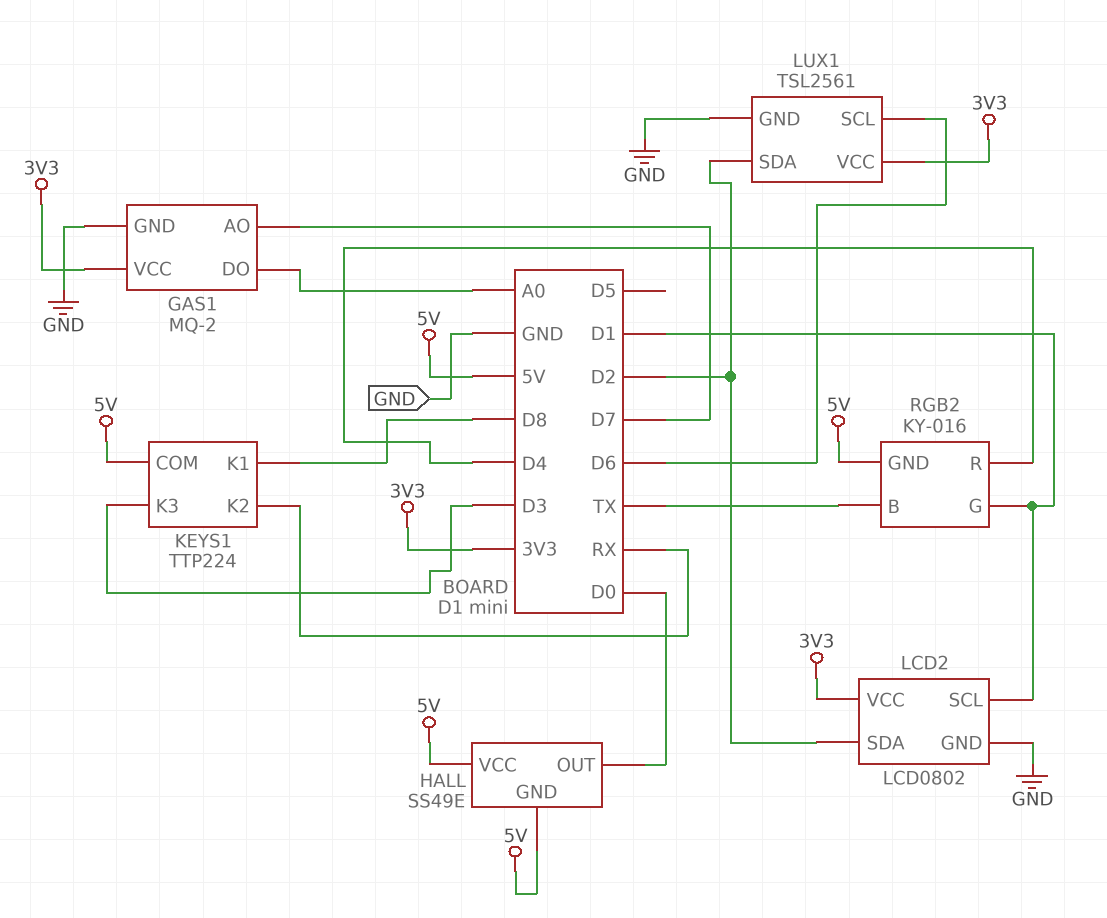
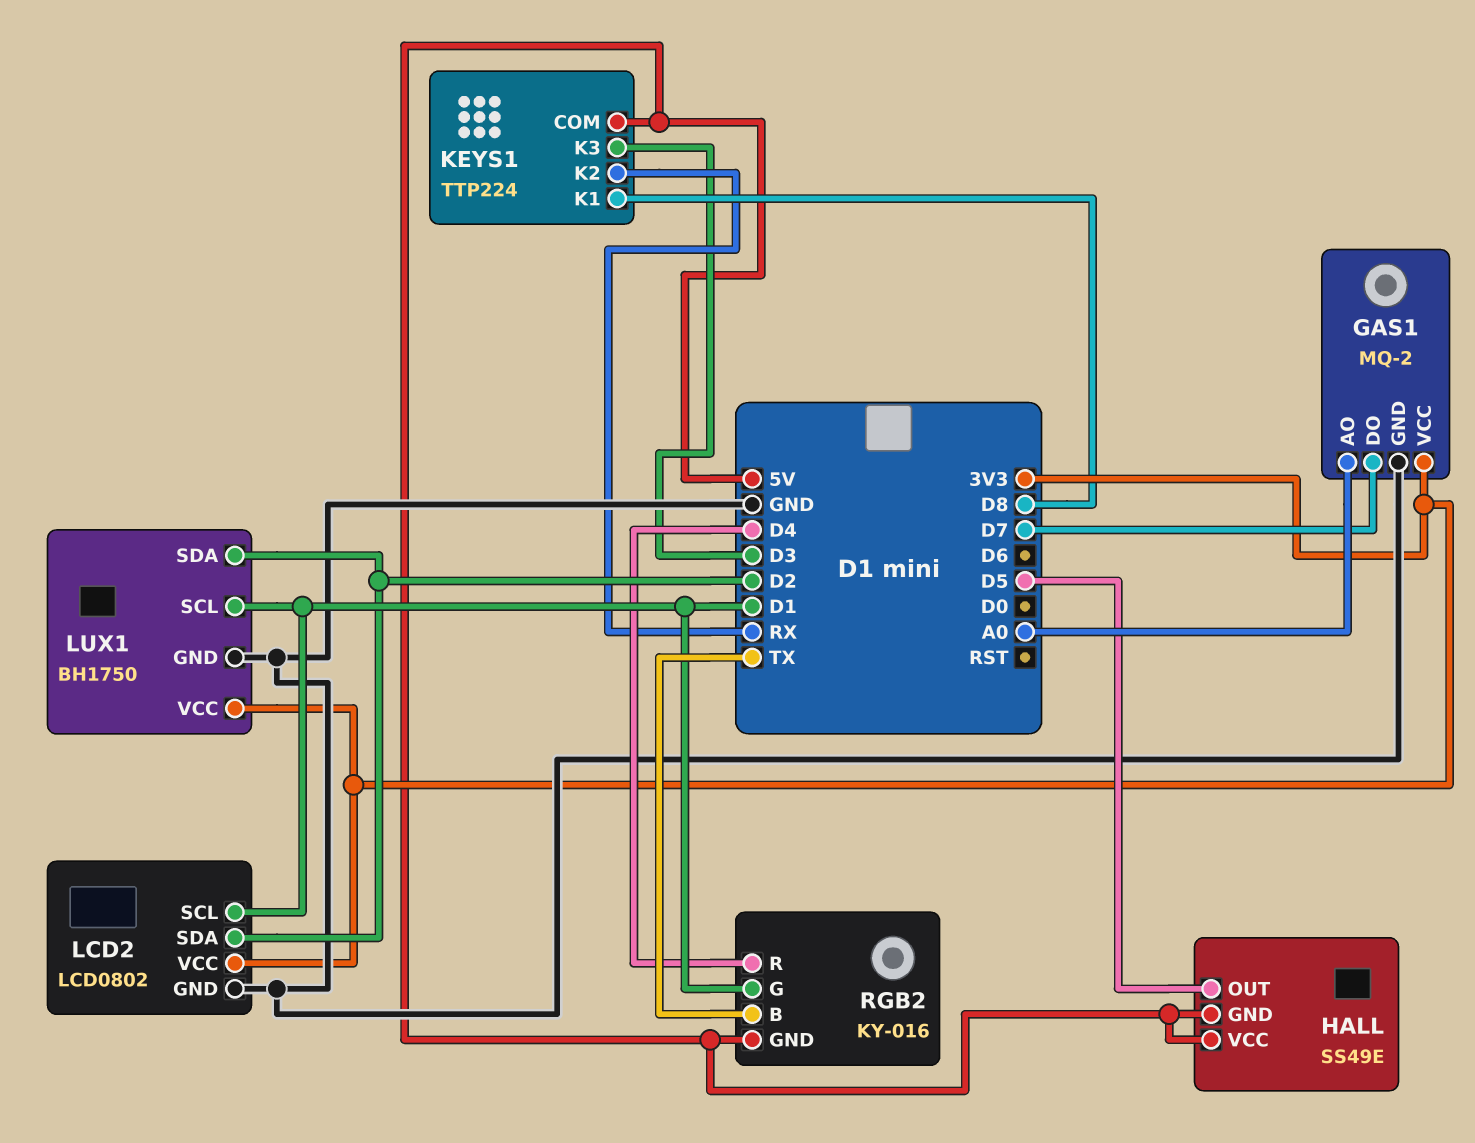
GAS1 pin AO: D7 -> A0
GAS1 pin DO: A0 -> D7
HALL pin OUT: D0 -> D5
LUX1: TSL2561 -> BH1750
LUX1 pin SCL: D6 -> D1

